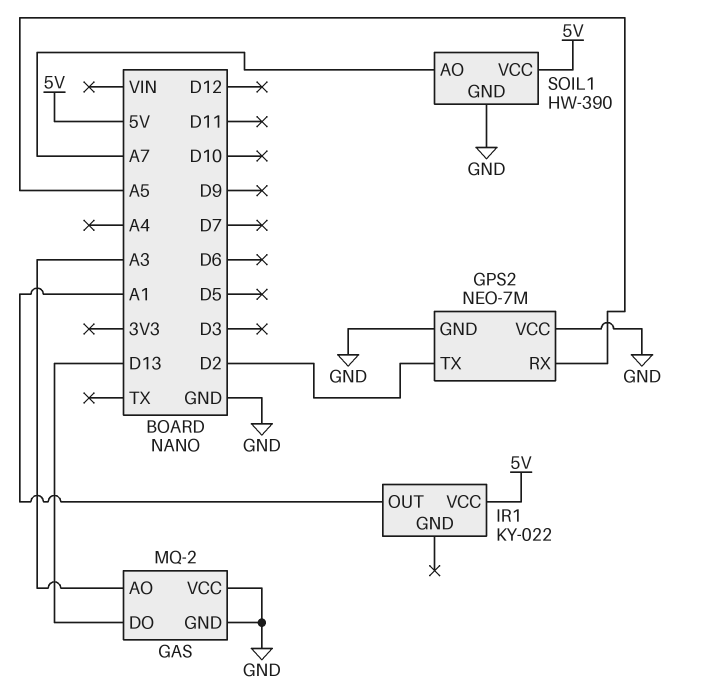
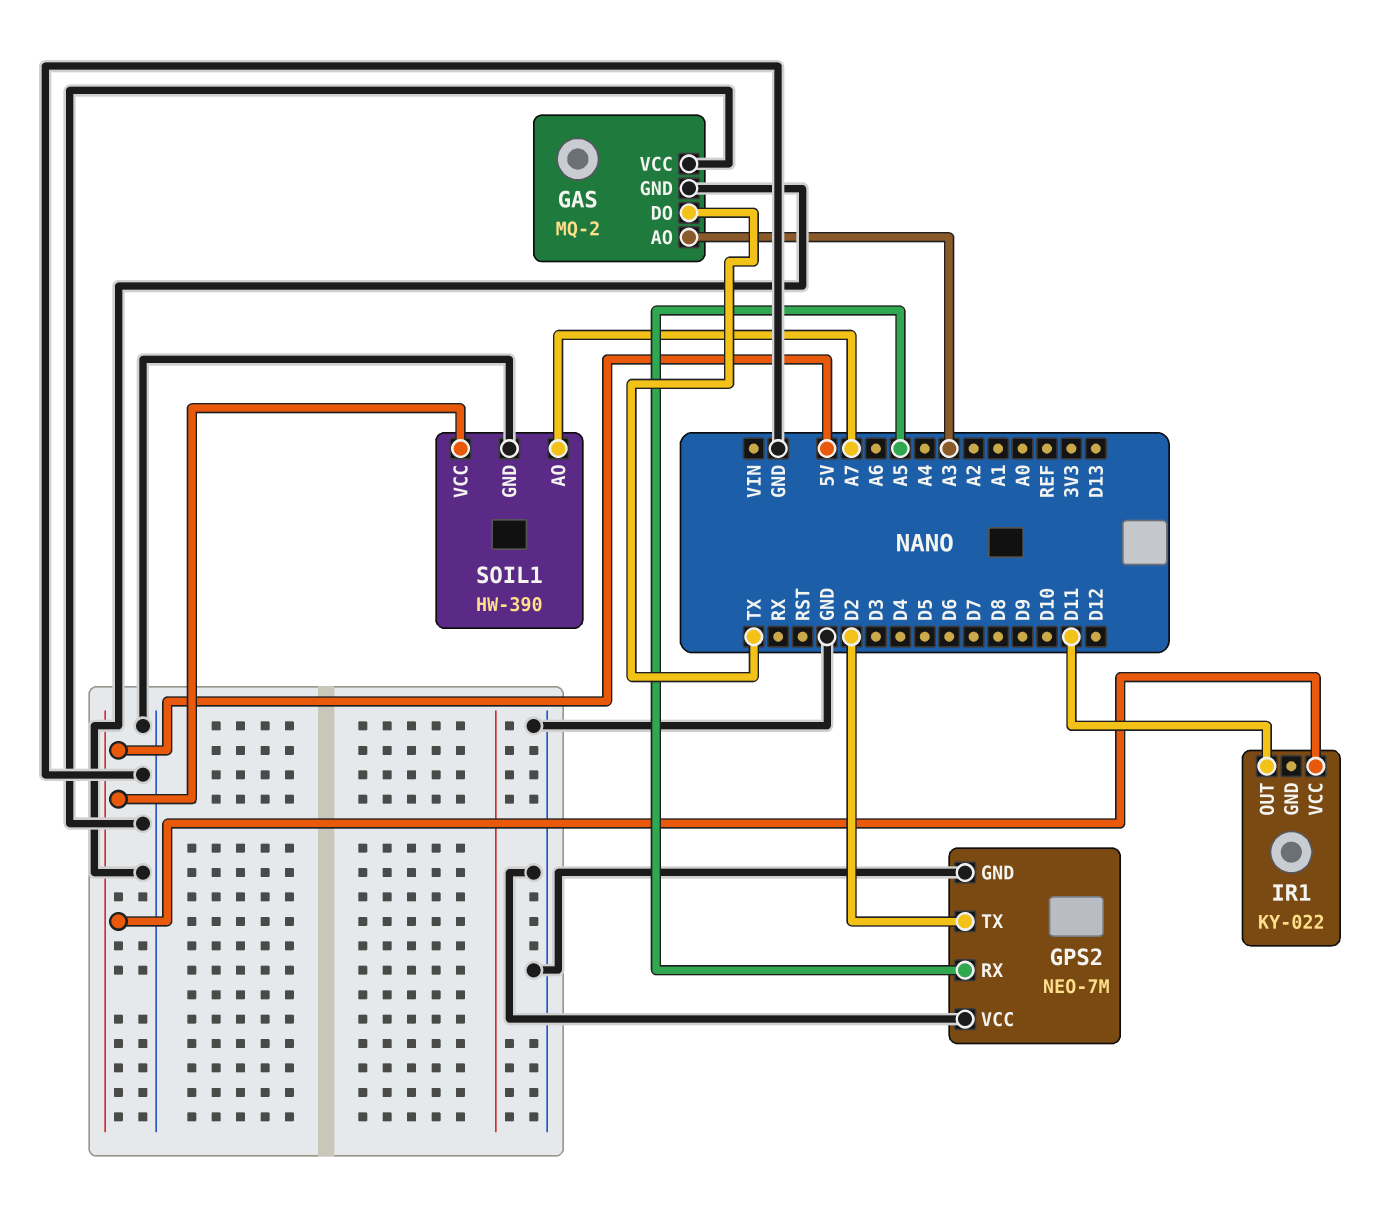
GAS pin DO: D13 -> TX
IR1 pin OUT: A1 -> D11

